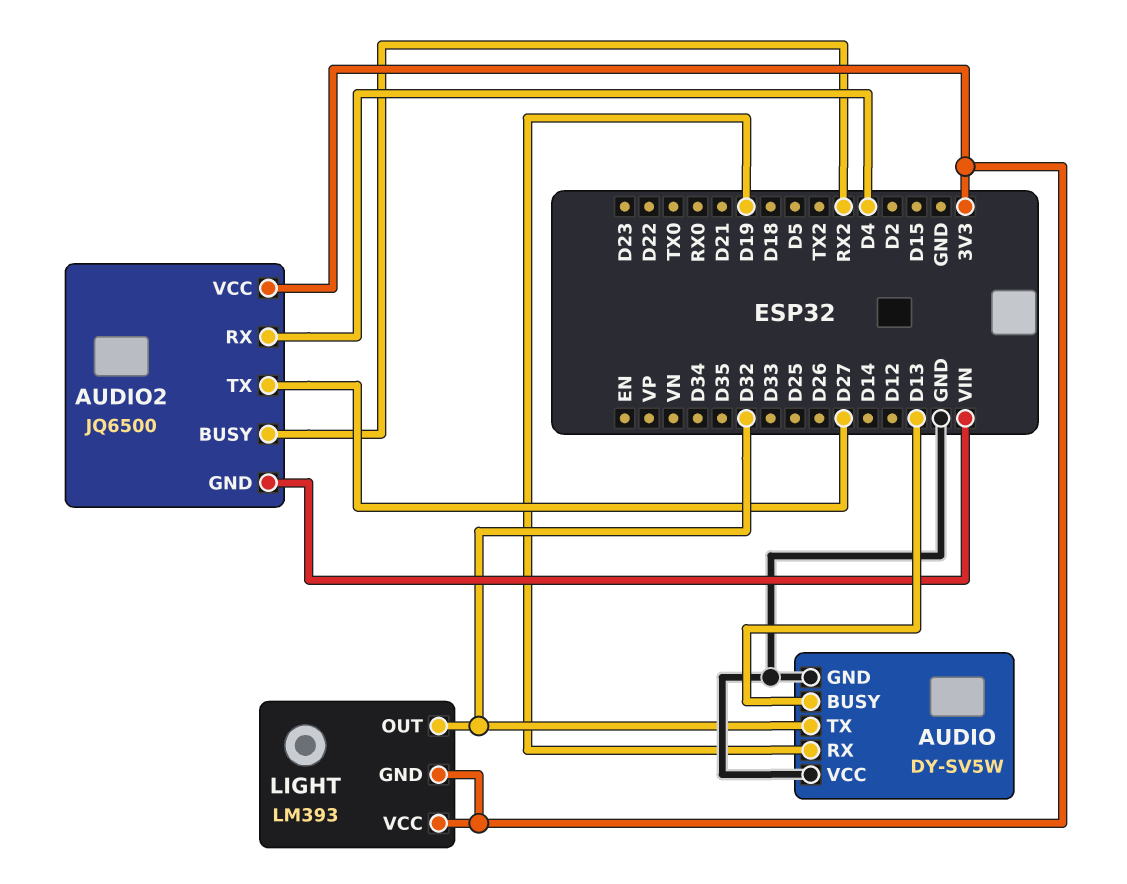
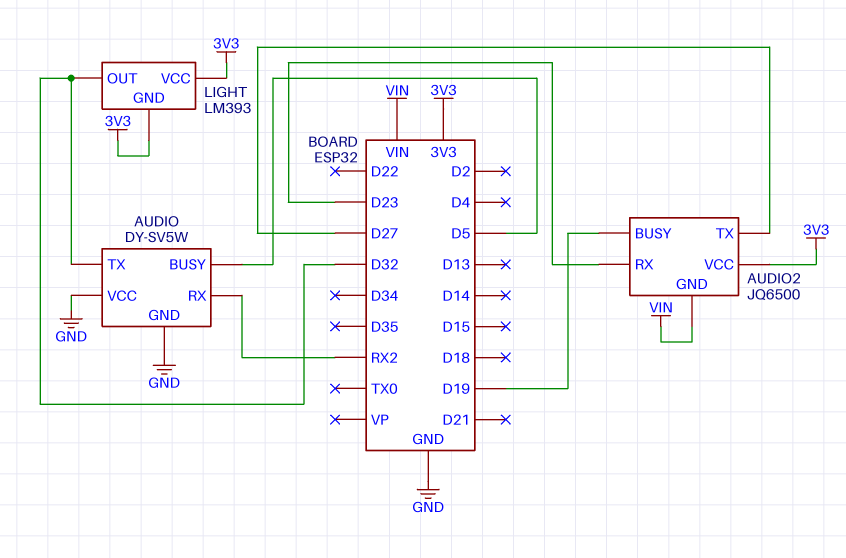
AUDIO pin BUSY: D13 -> D5
AUDIO pin RX: D19 -> RX2
AUDIO2 pin BUSY: RX2 -> D19
AUDIO2 pin RX: D4 -> D23

